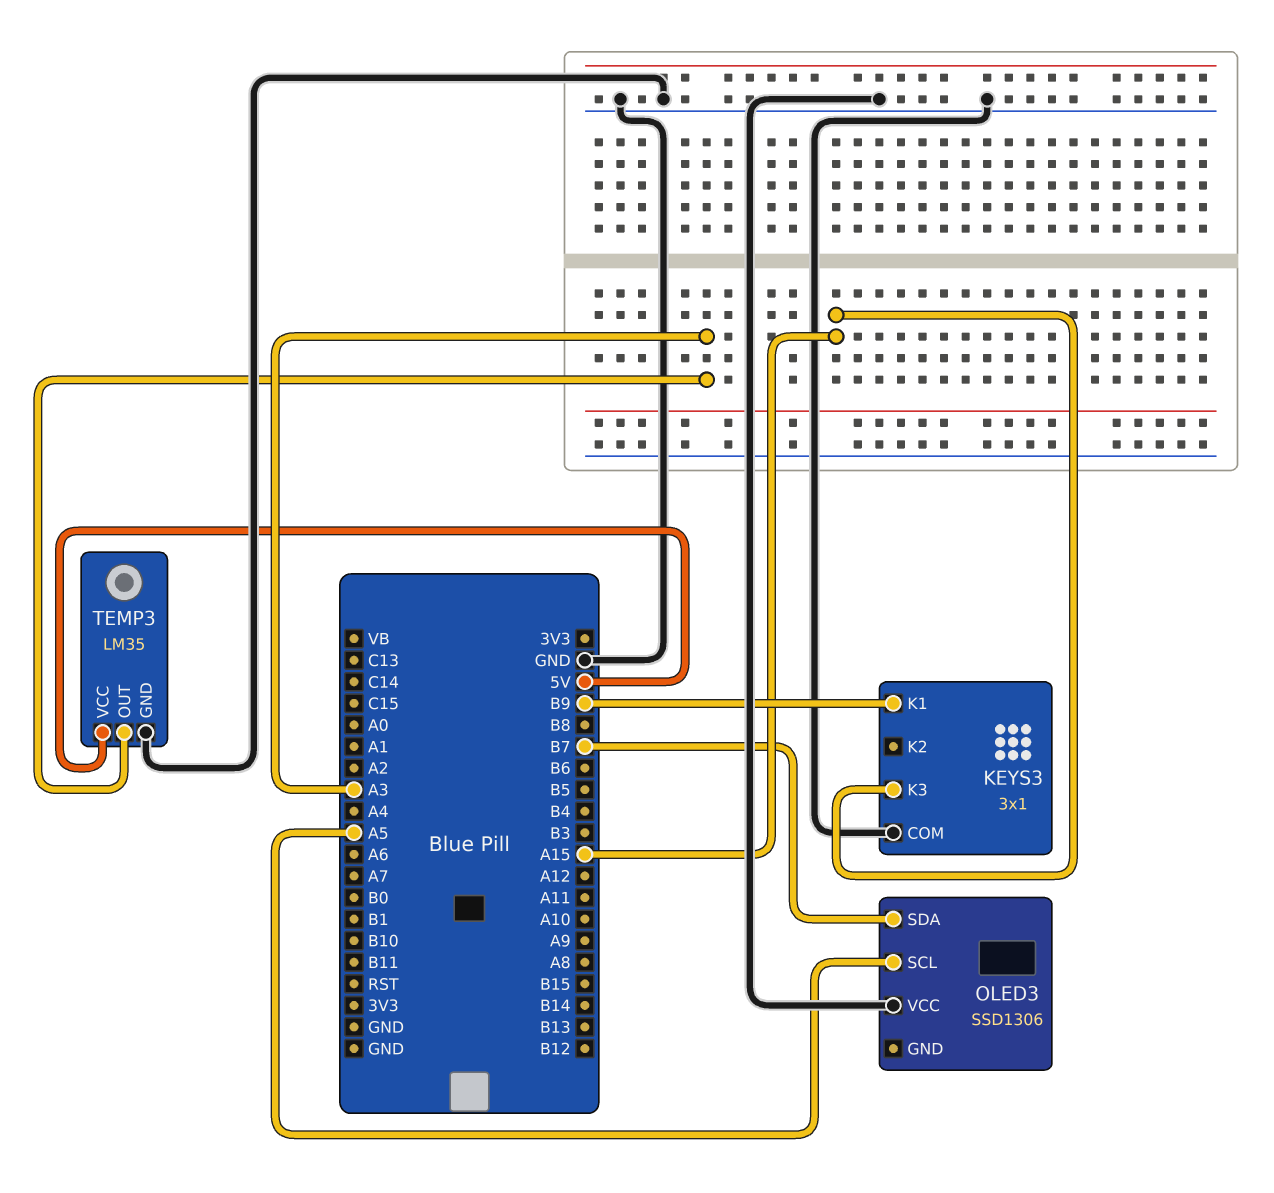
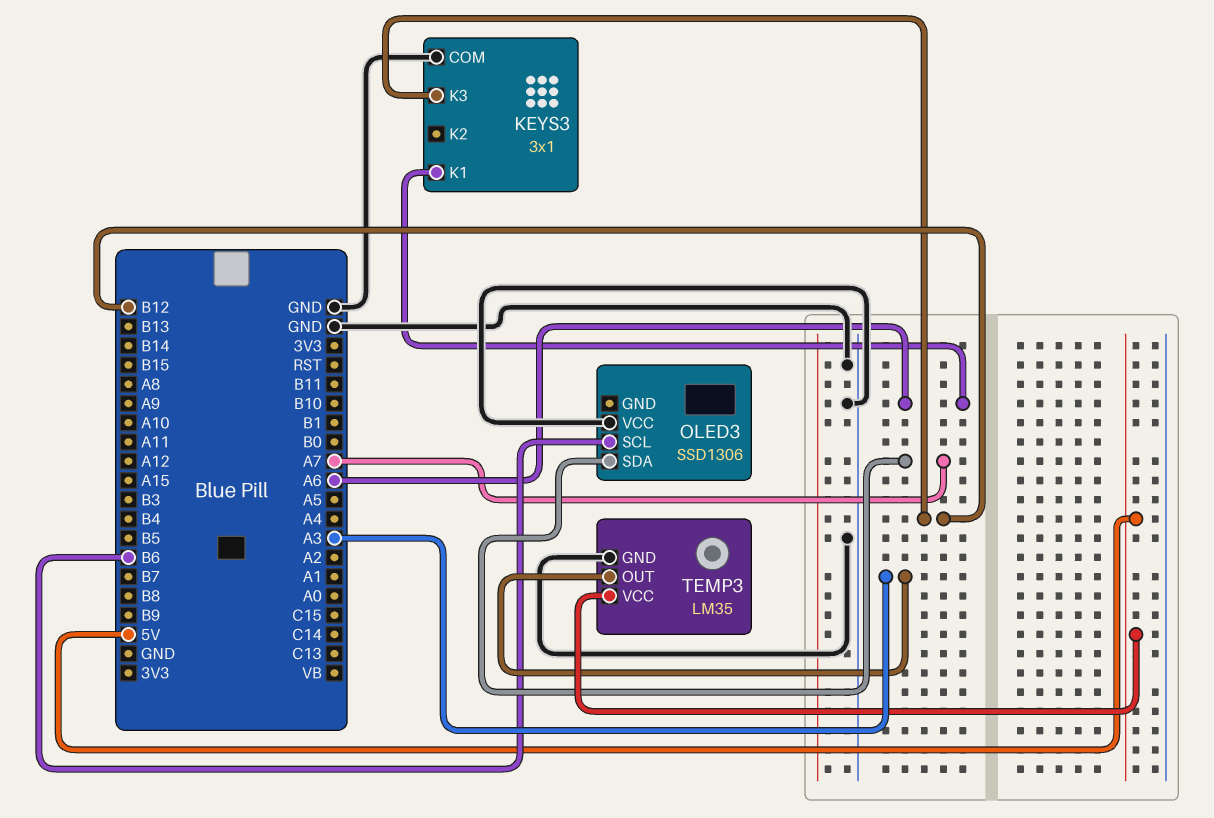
KEYS3 pin K1: B9 -> A6
KEYS3 pin K3: A15 -> B12
OLED3 pin SCL: A5 -> B6
OLED3 pin SDA: B7 -> A7

